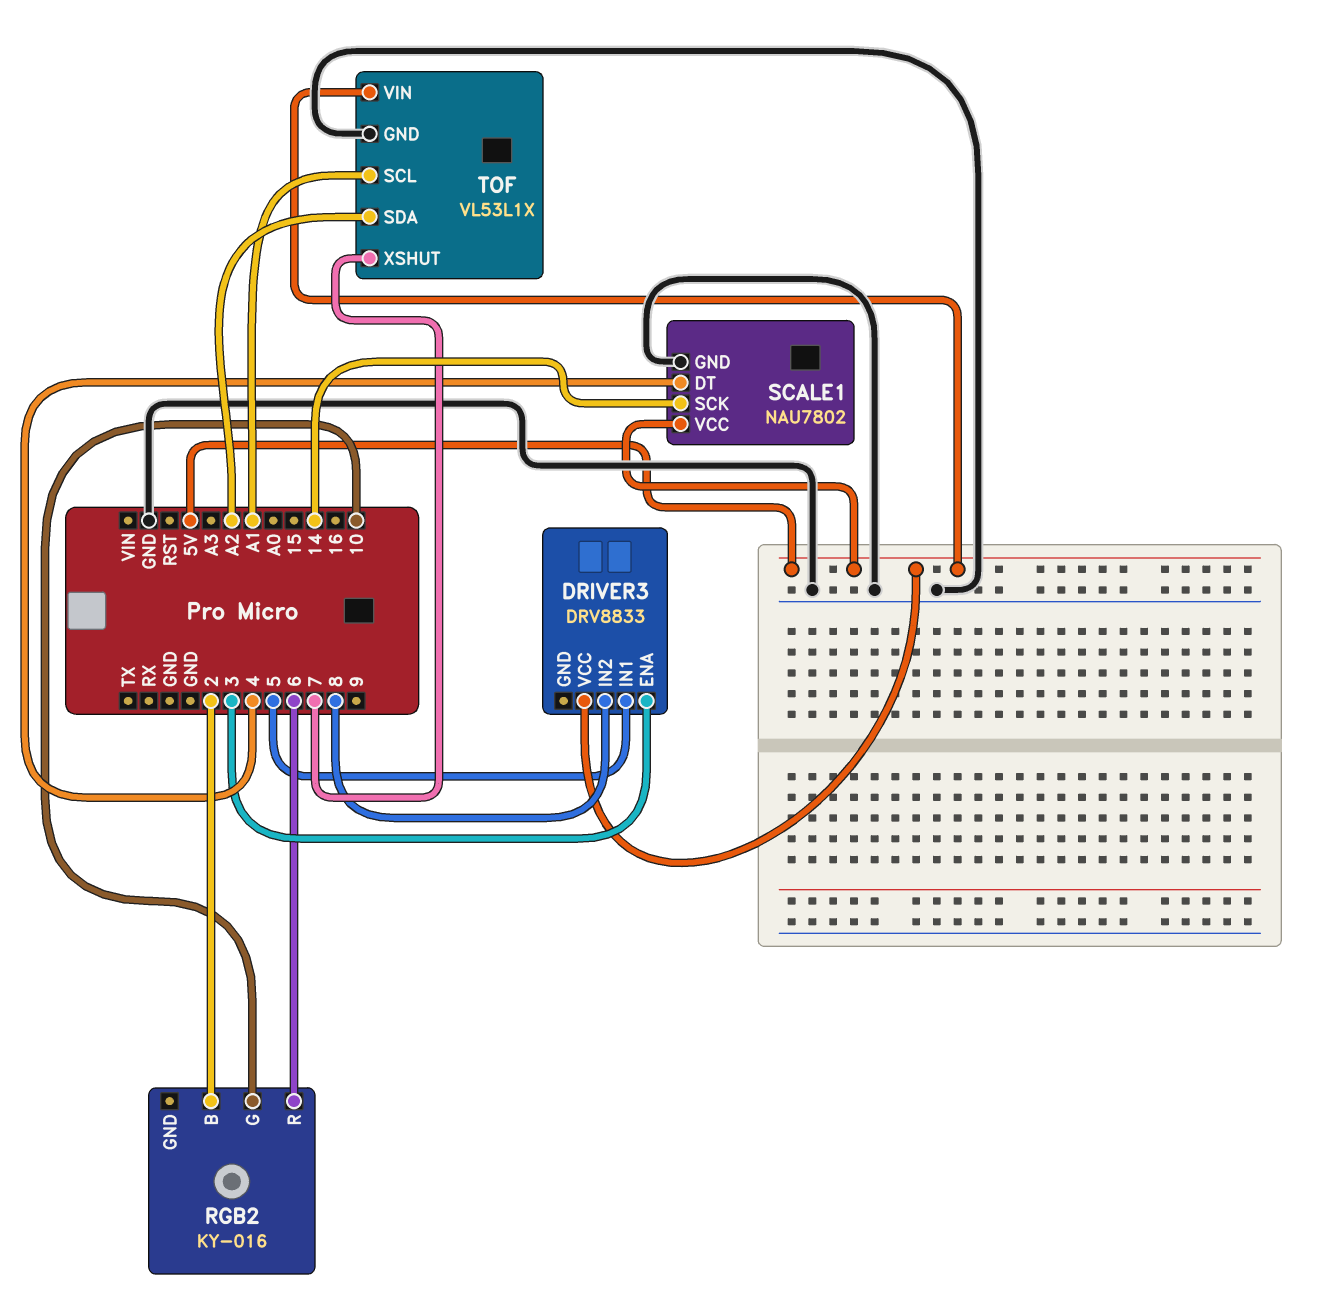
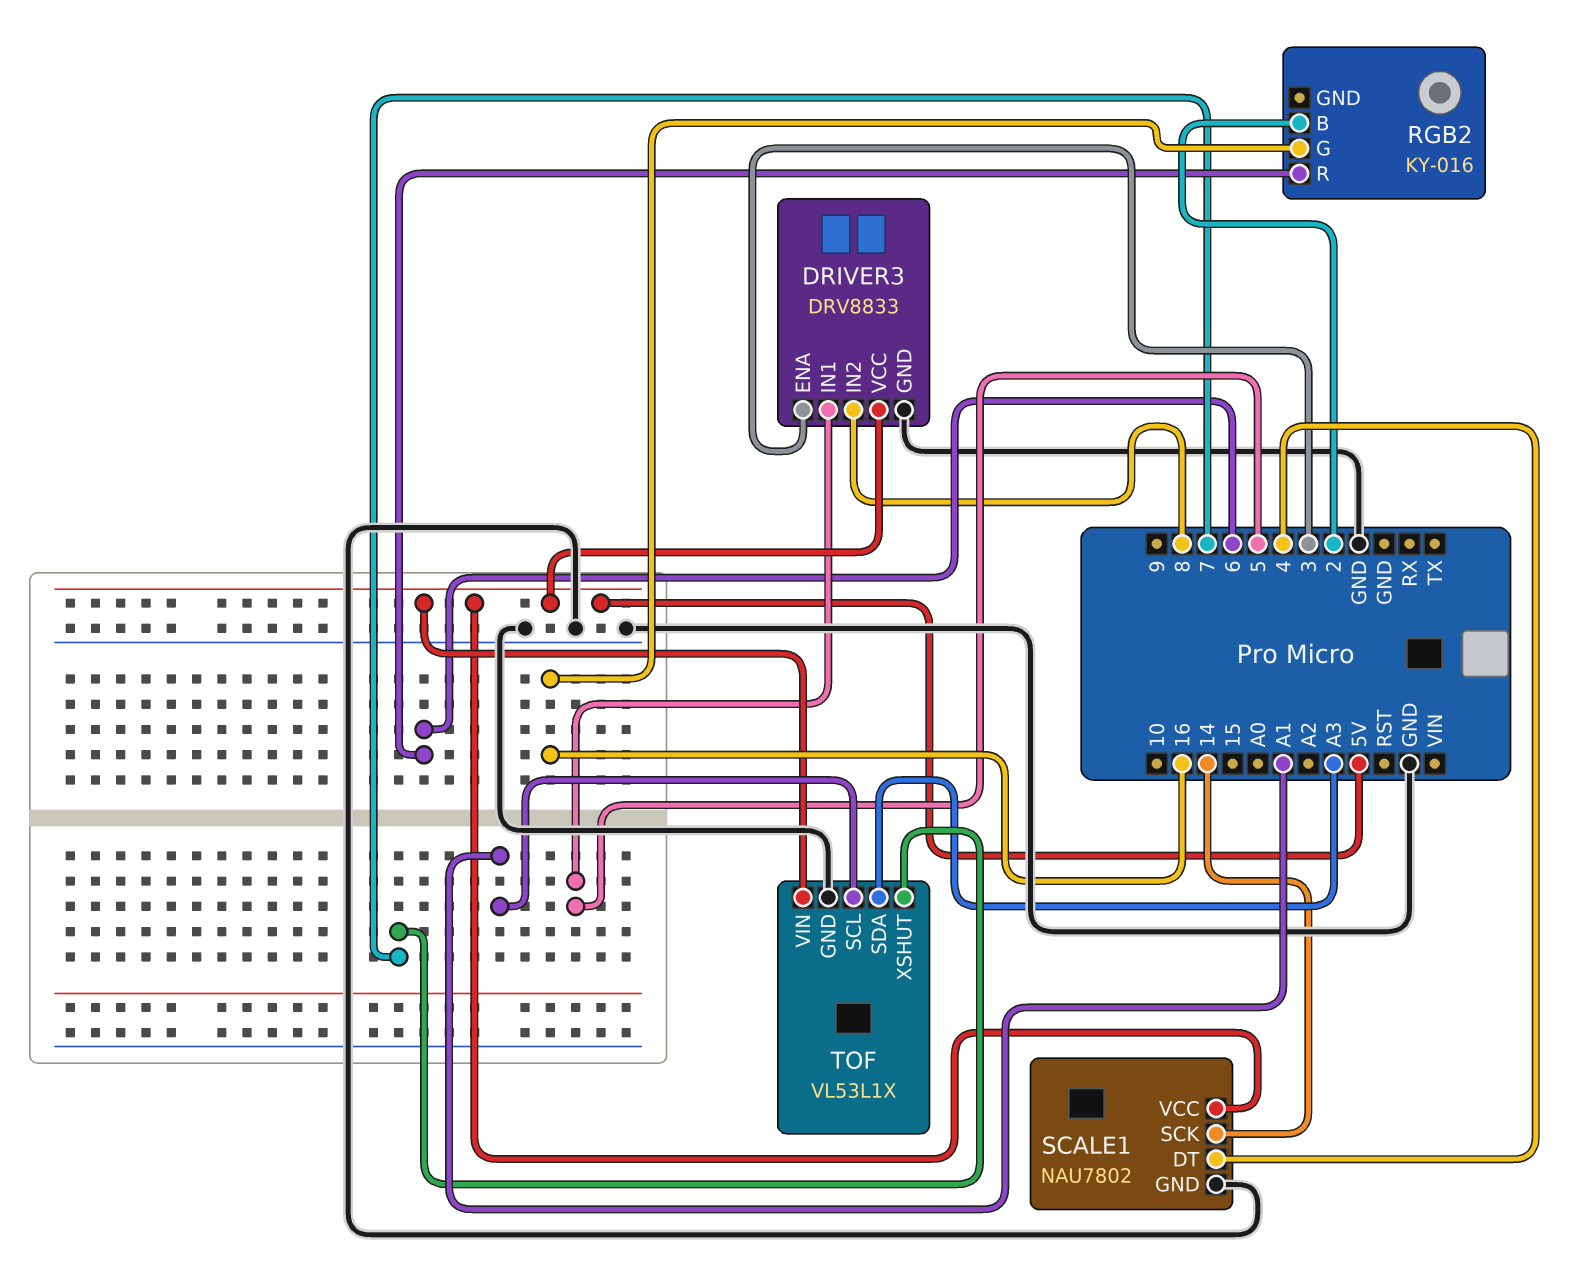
DRIVER3 pin GND: none -> GND
RGB2 pin G: 10 -> 16
TOF pin SDA: A2 -> A3

